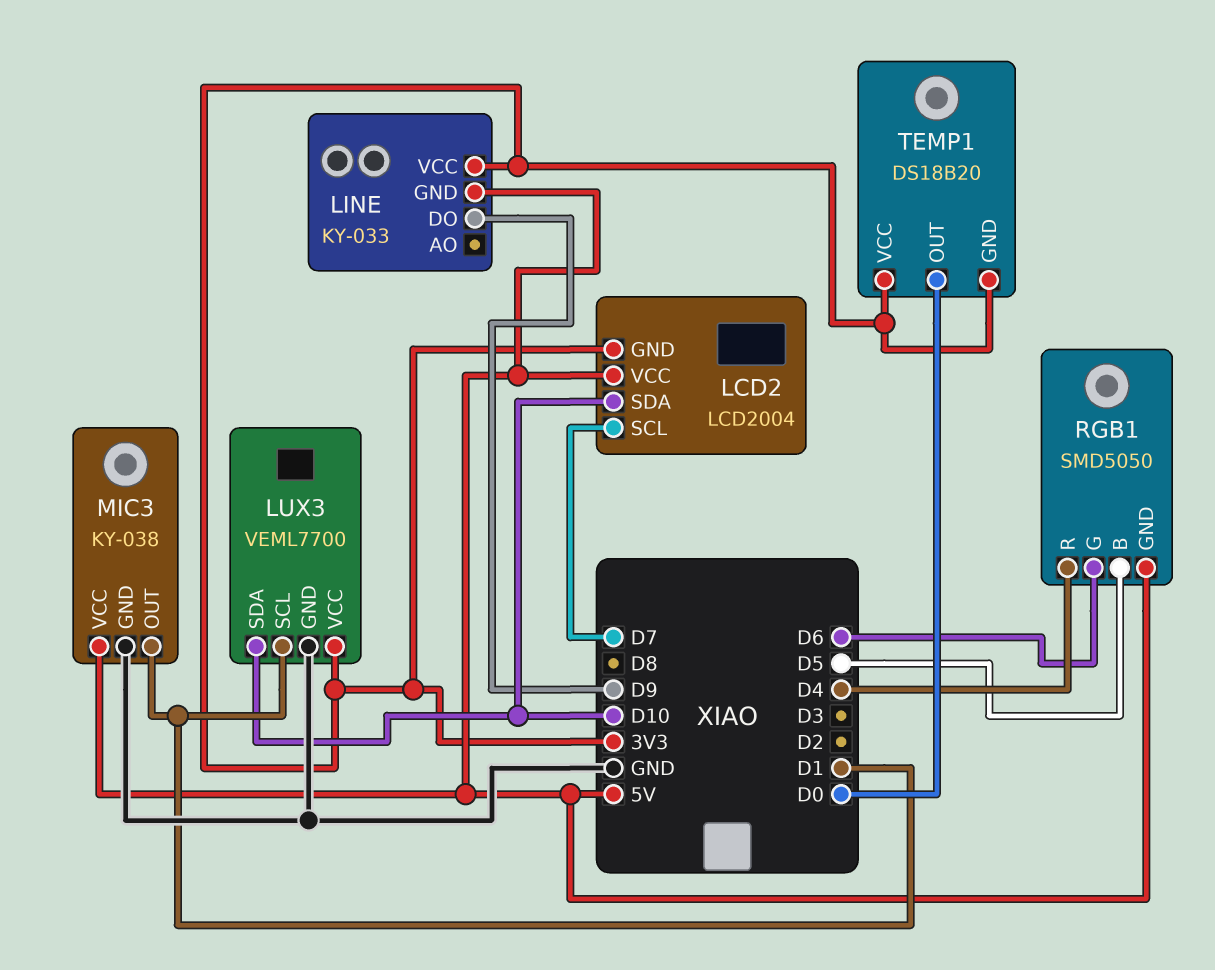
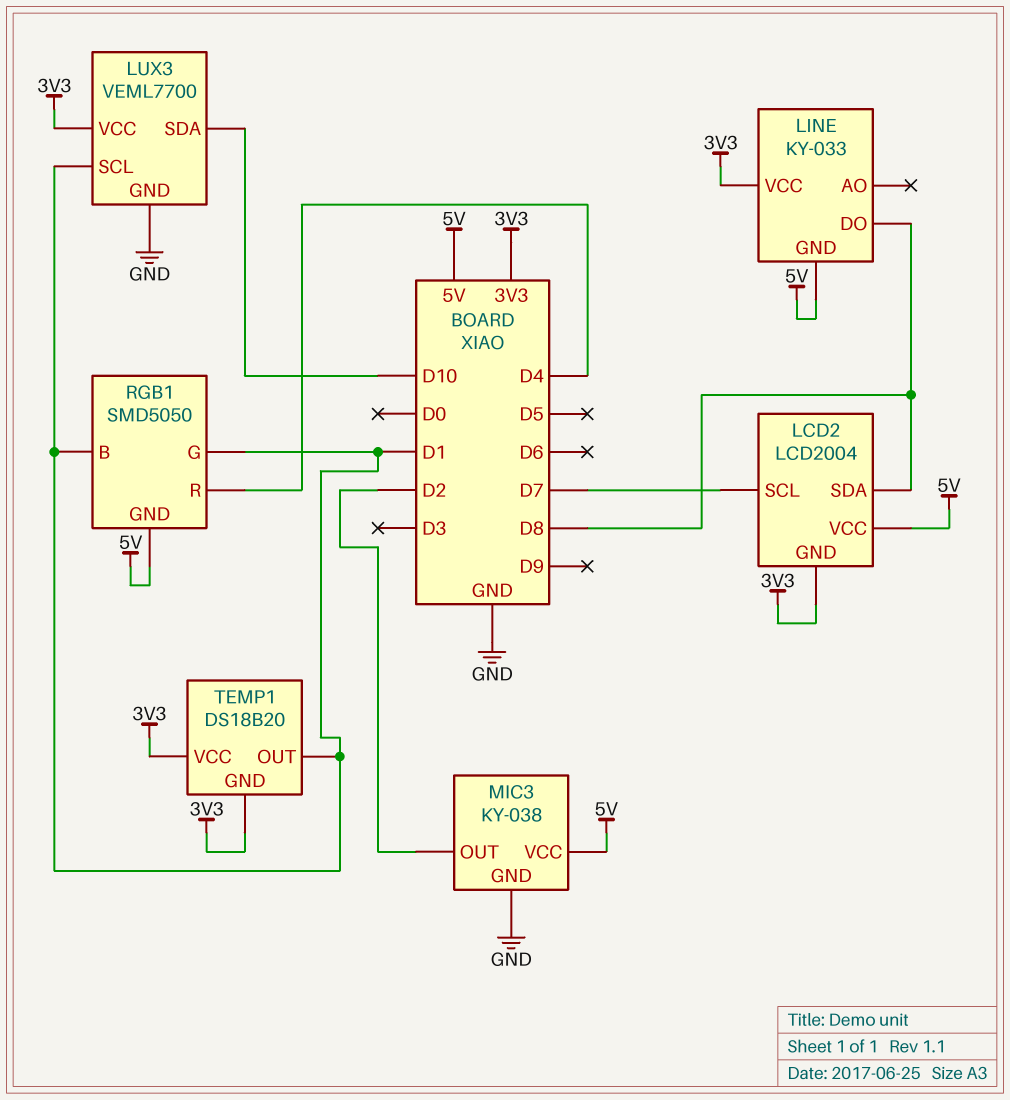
LCD2 pin SDA: D10 -> D8
LINE pin DO: D9 -> D8
MIC3 pin OUT: D1 -> D2
RGB1 pin B: D5 -> D1
RGB1 pin G: D6 -> D1
TEMP1 pin OUT: D0 -> D1

